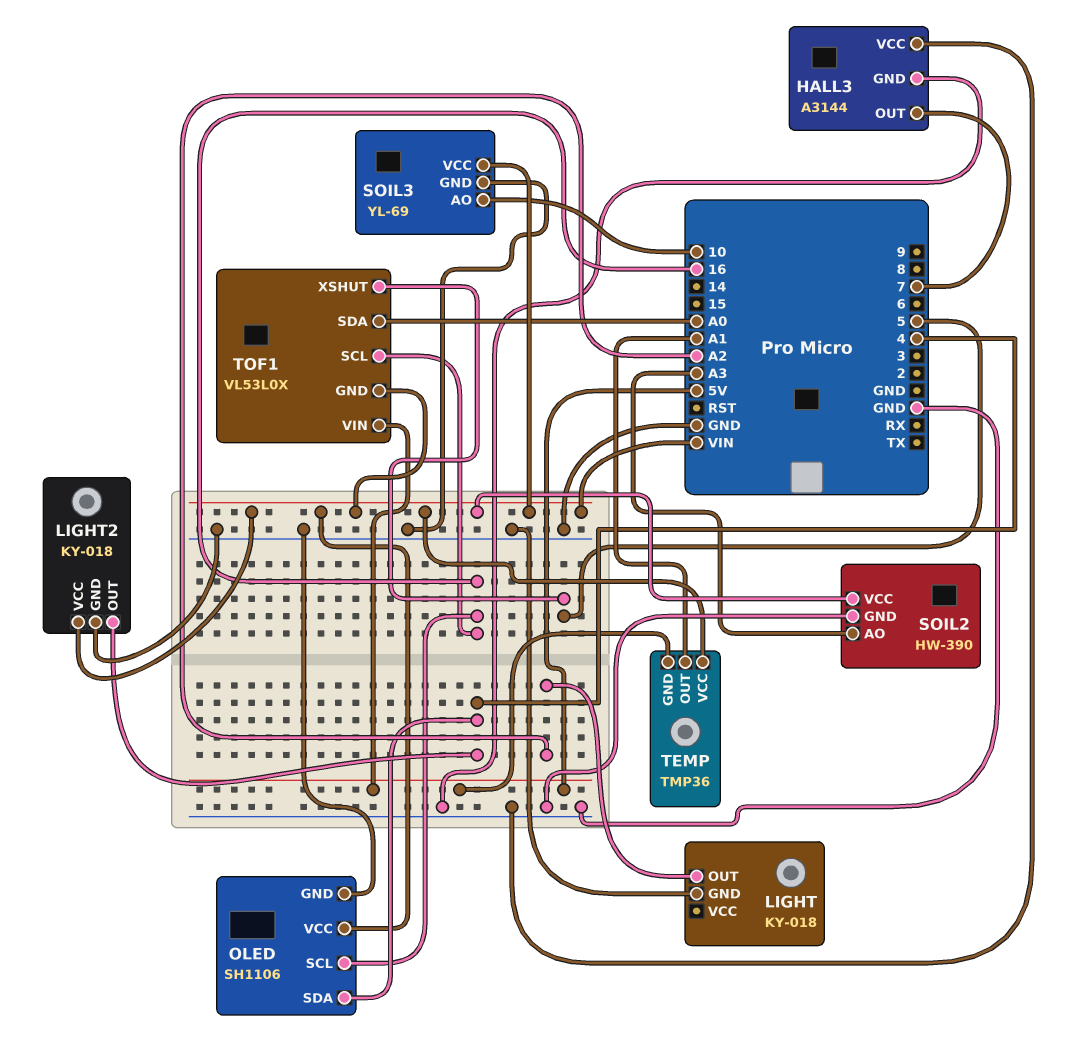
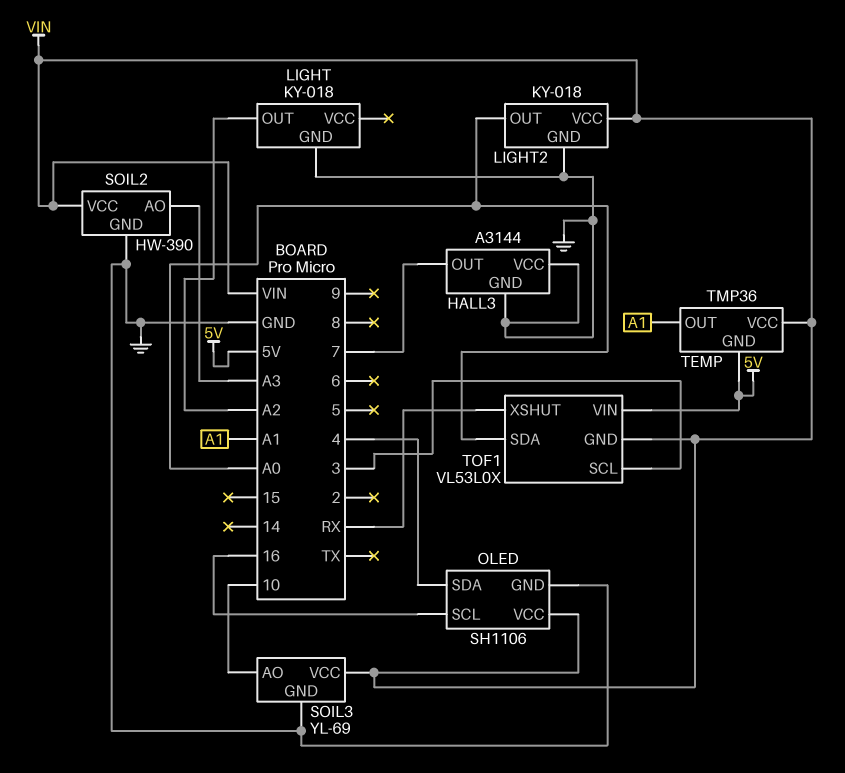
LIGHT2 pin OUT: 4 -> A0
TOF1 pin SCL: 16 -> 3
TOF1 pin XSHUT: 5 -> RX

